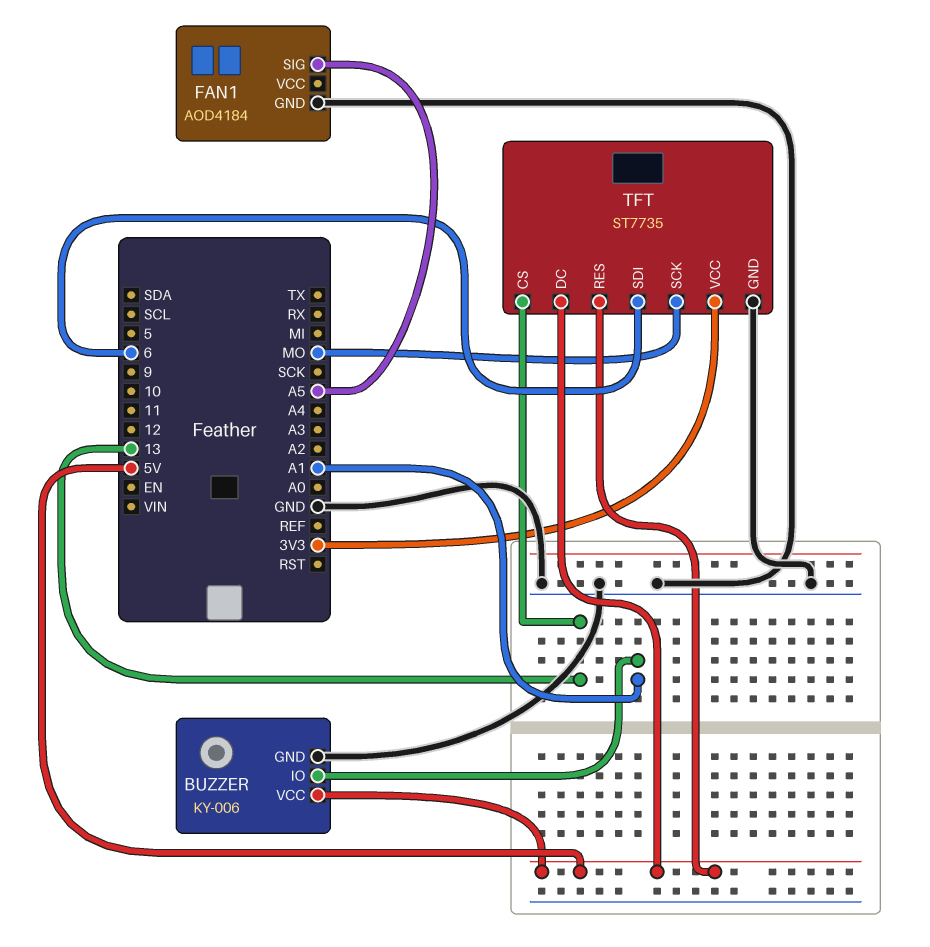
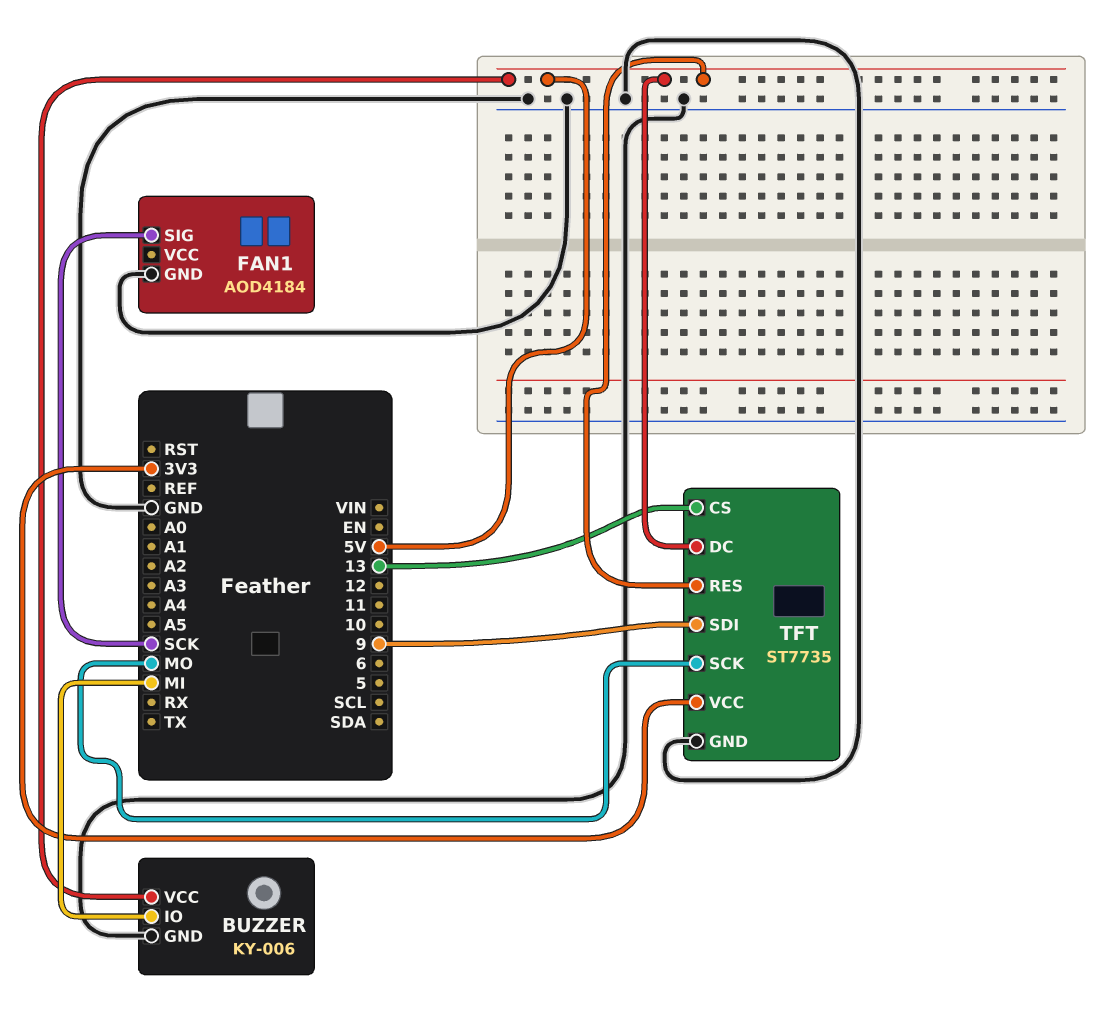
BUZZER pin IO: A1 -> MI
FAN1 pin SIG: A5 -> SCK
TFT pin SDI: 6 -> 9

